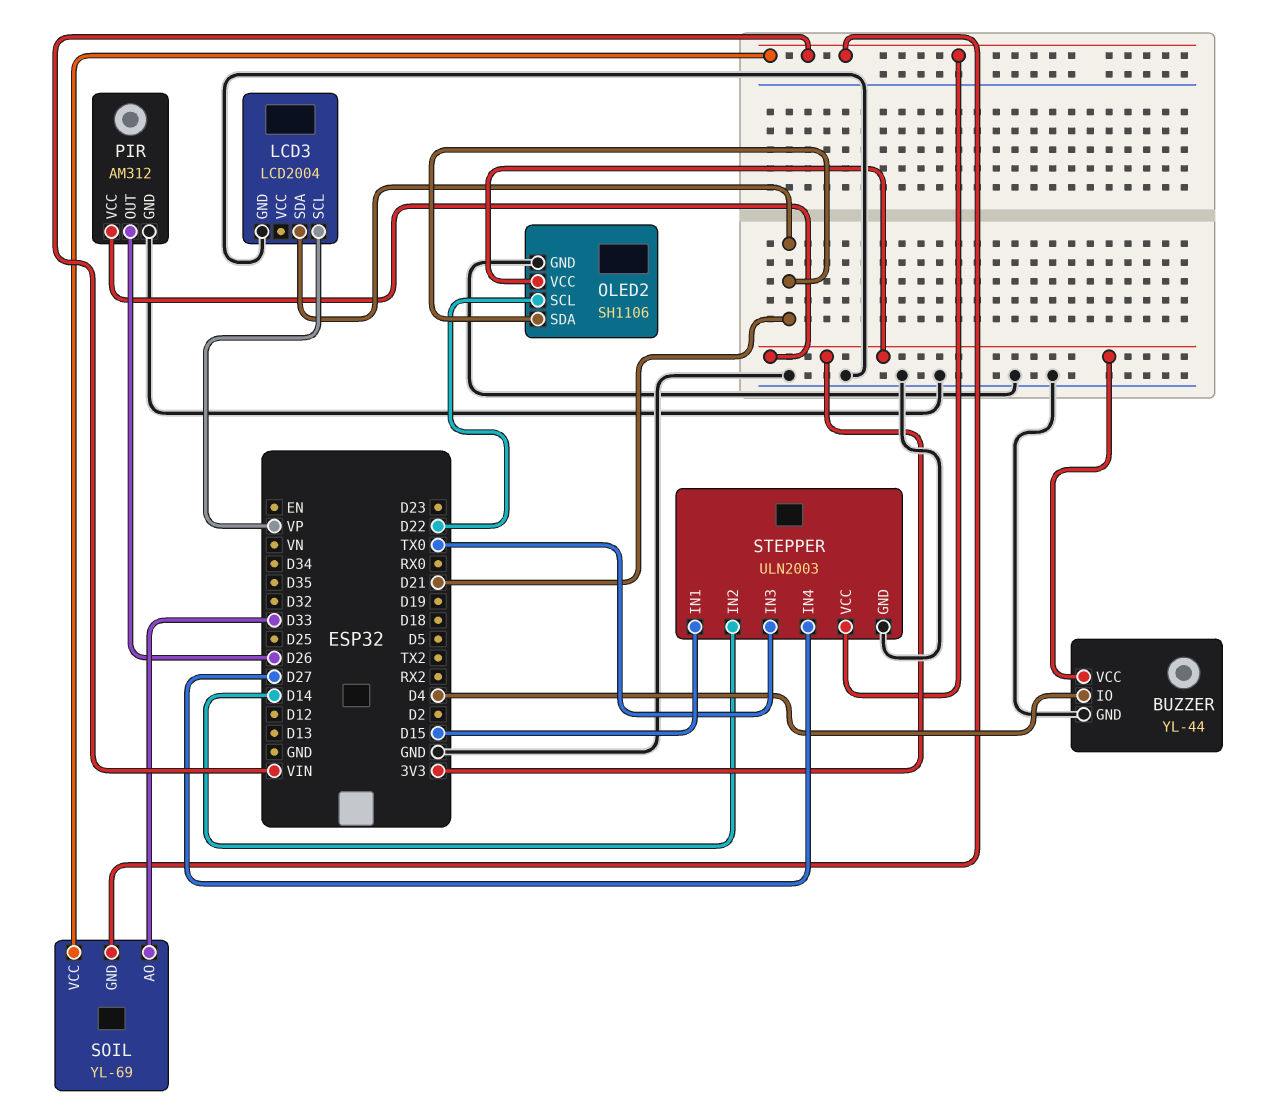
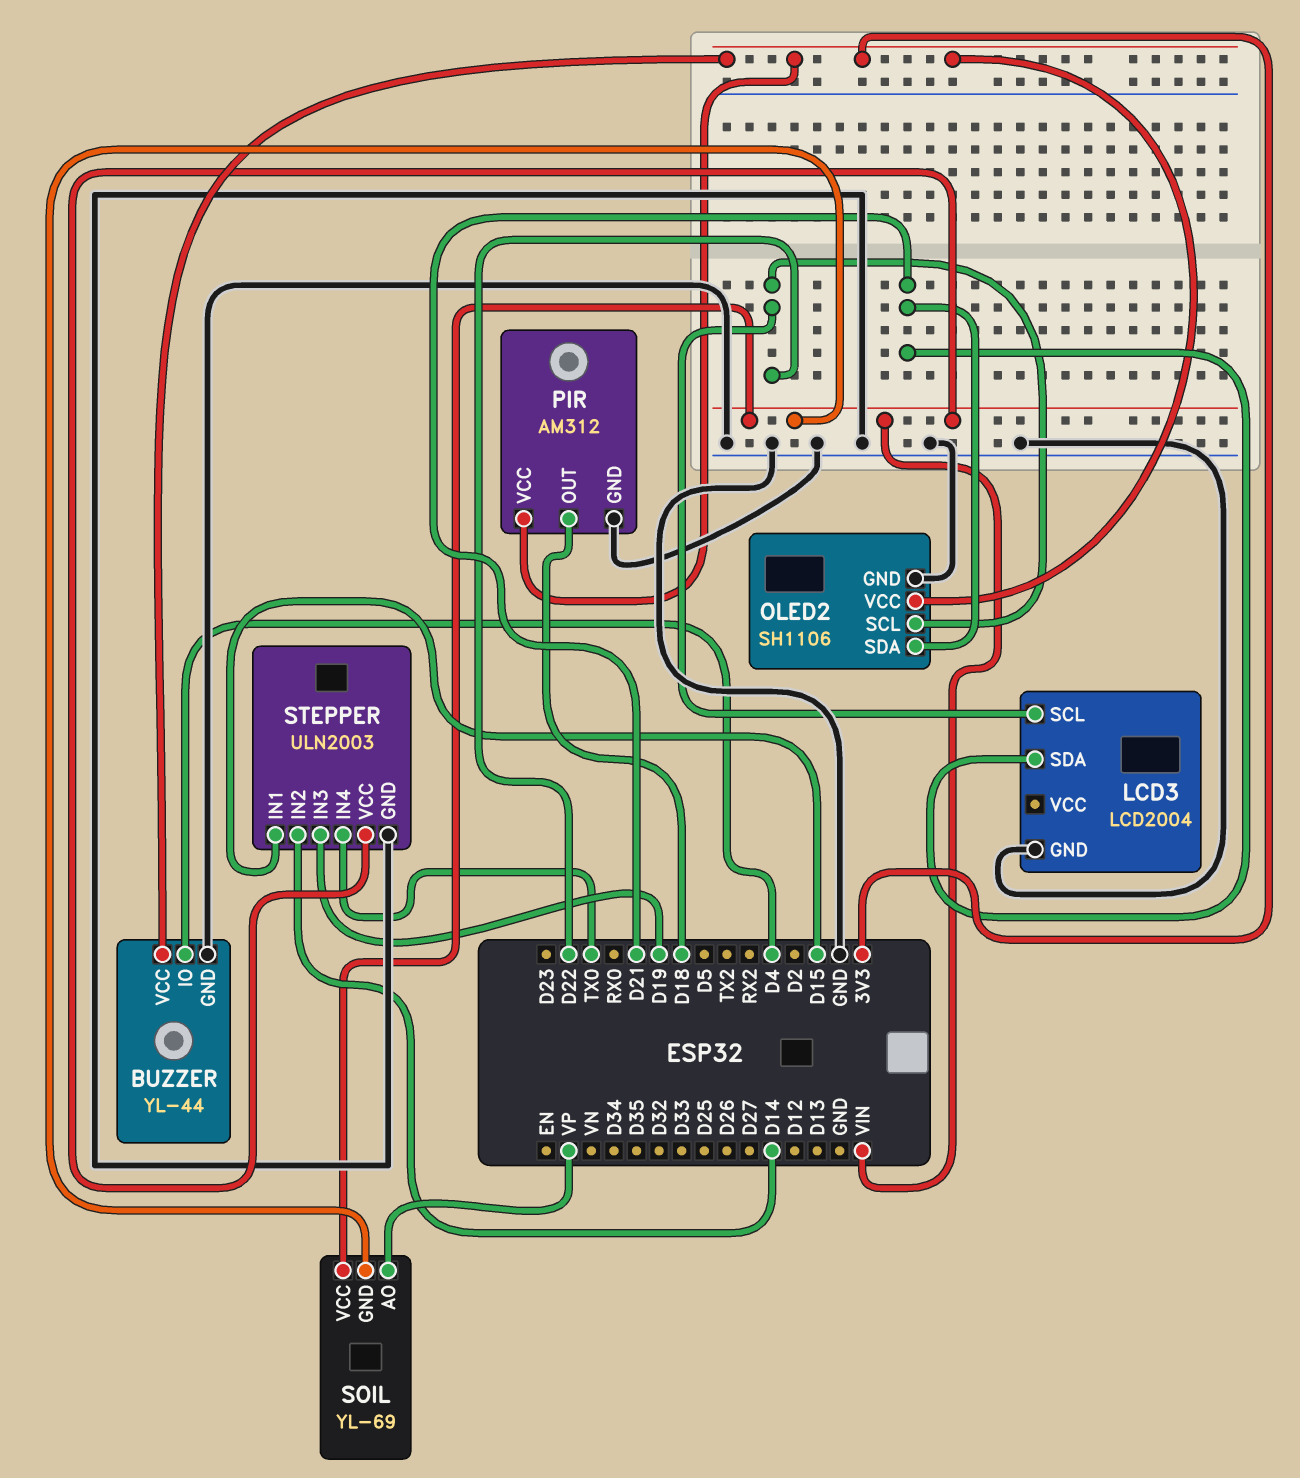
LCD3 pin SCL: VP -> D22
PIR pin OUT: D26 -> D18
SOIL pin AO: D33 -> VP
STEPPER pin IN3: TX0 -> D19
STEPPER pin IN4: D27 -> TX0

